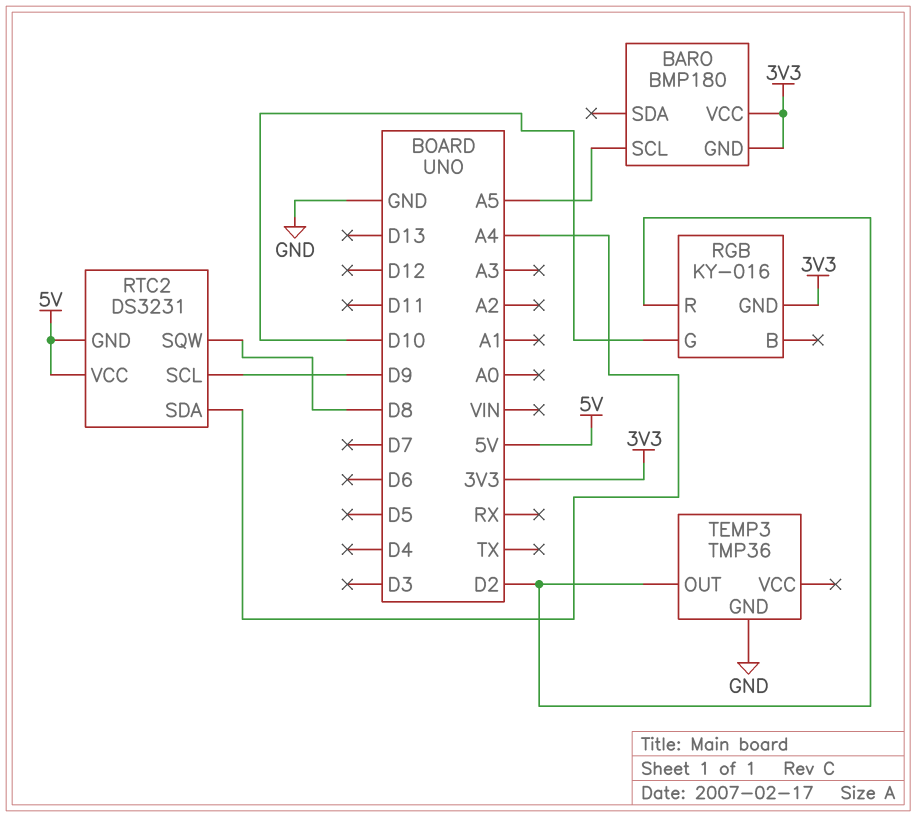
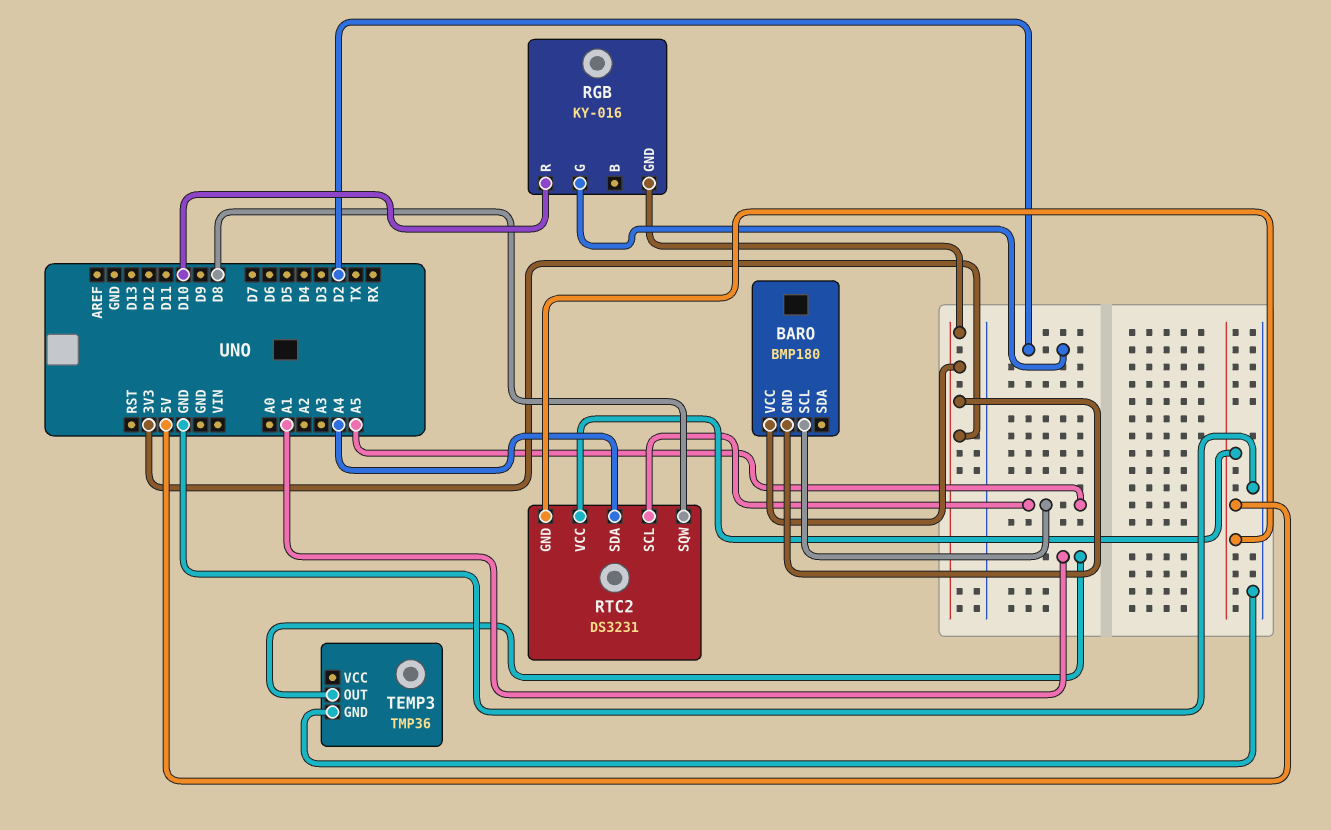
RGB pin G: D10 -> D2
RGB pin R: D2 -> D10
RTC2 pin SCL: D9 -> A5
TEMP3 pin OUT: D2 -> A1

